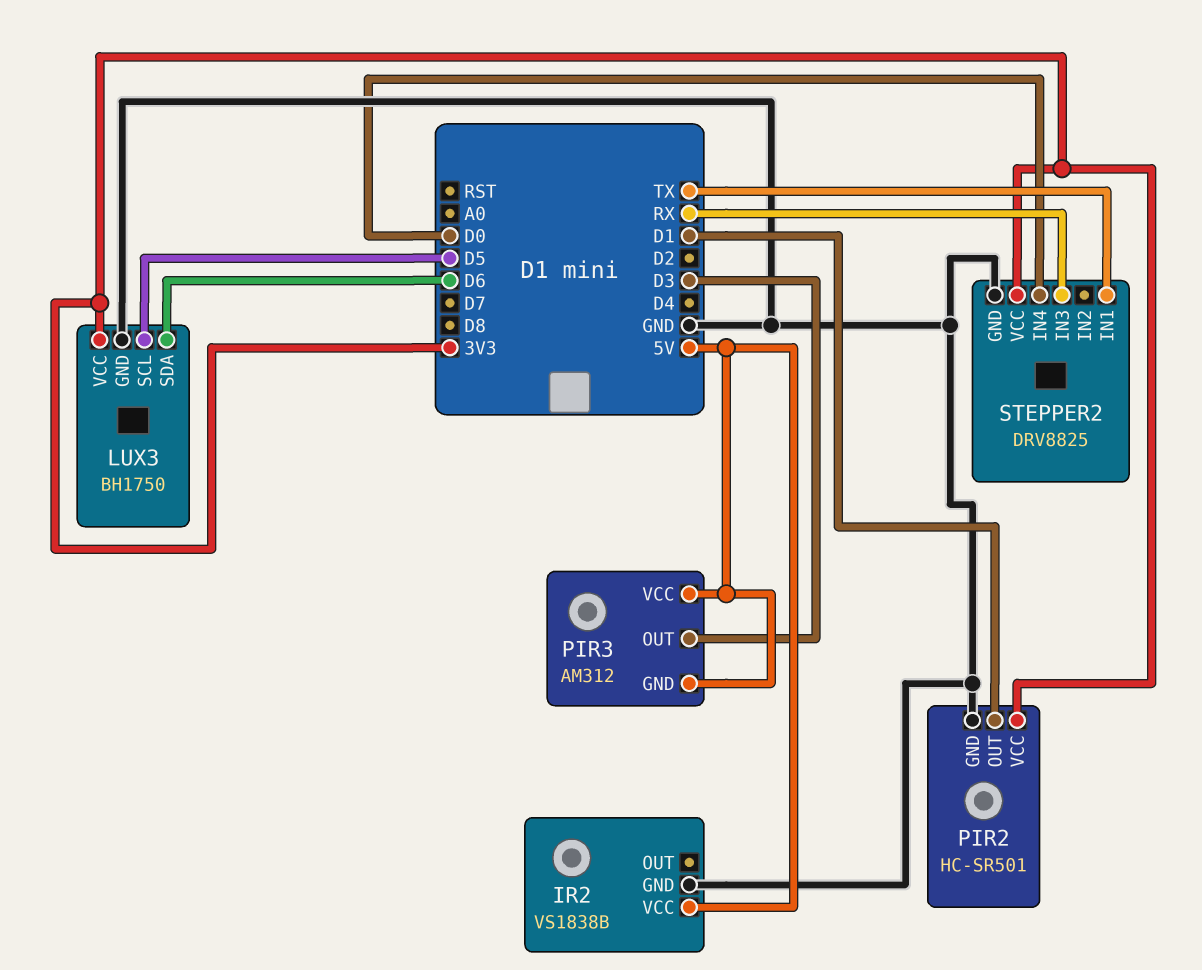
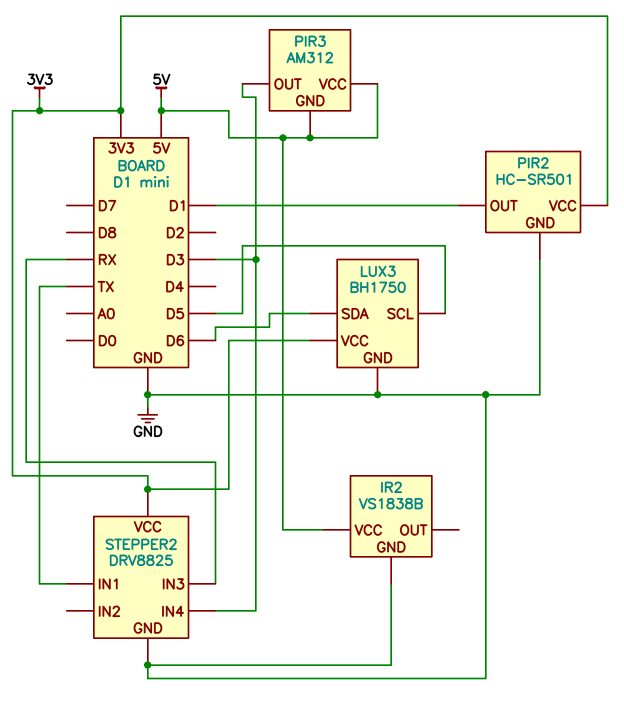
STEPPER2 pin IN4: D0 -> D3

